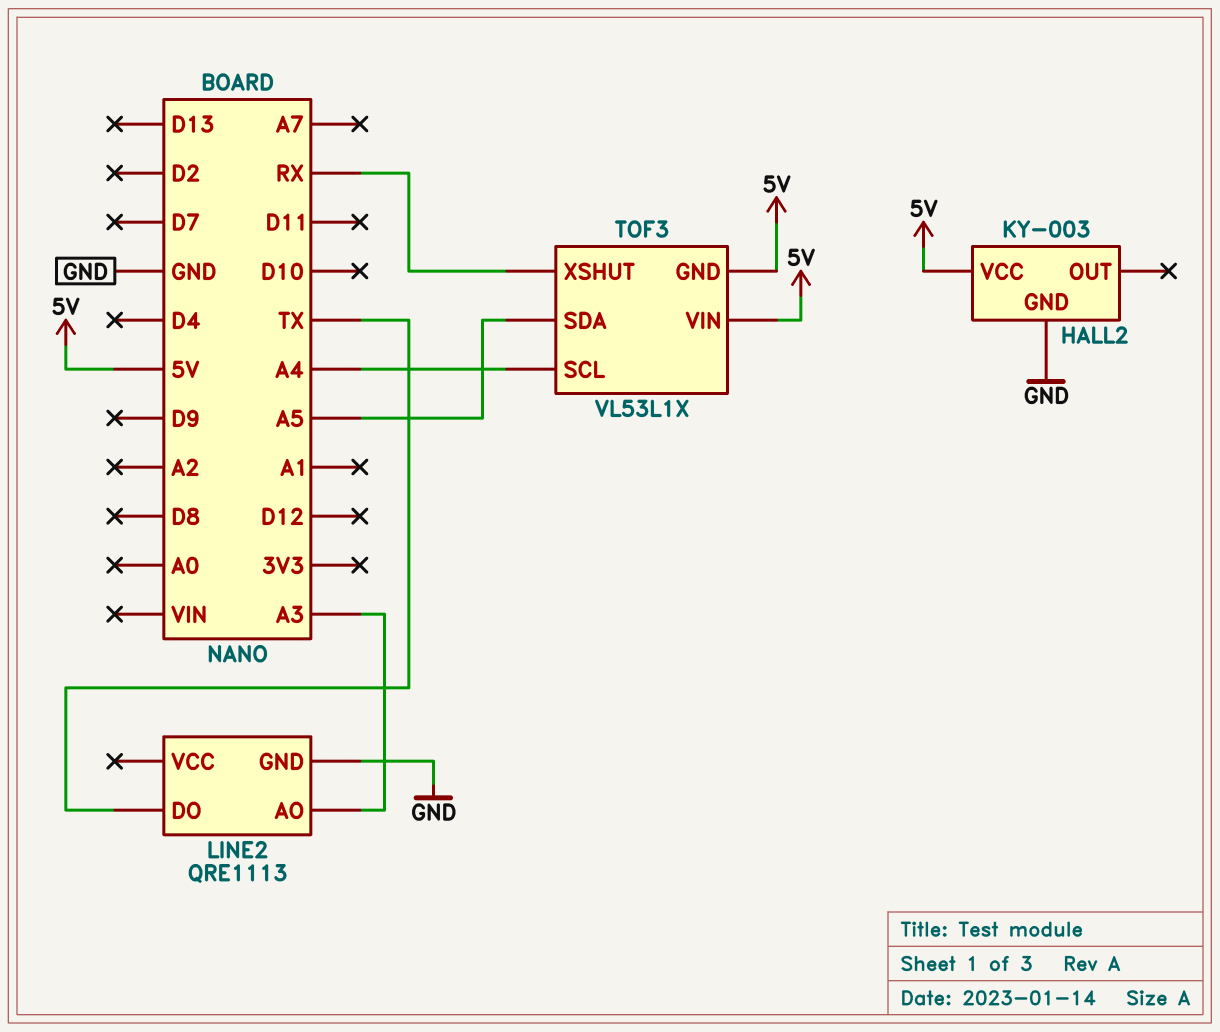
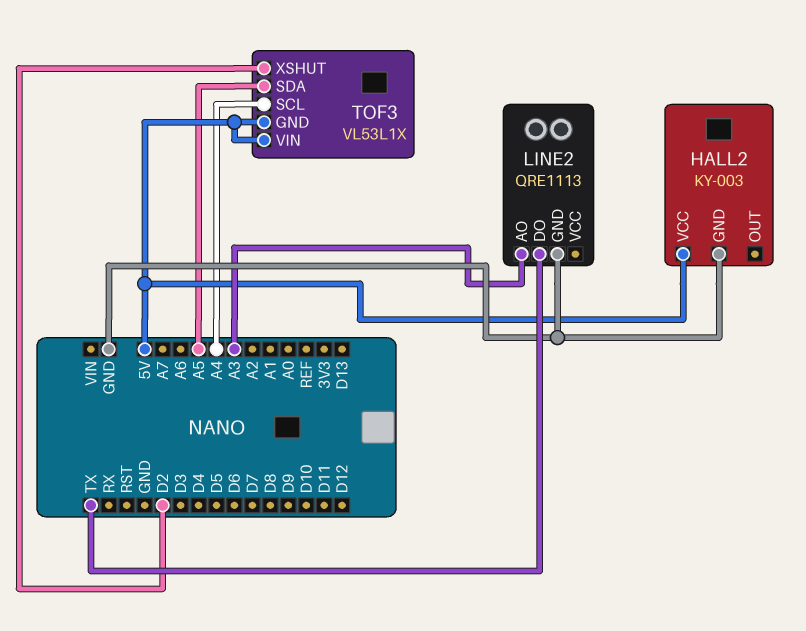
TOF3 pin XSHUT: RX -> D2

